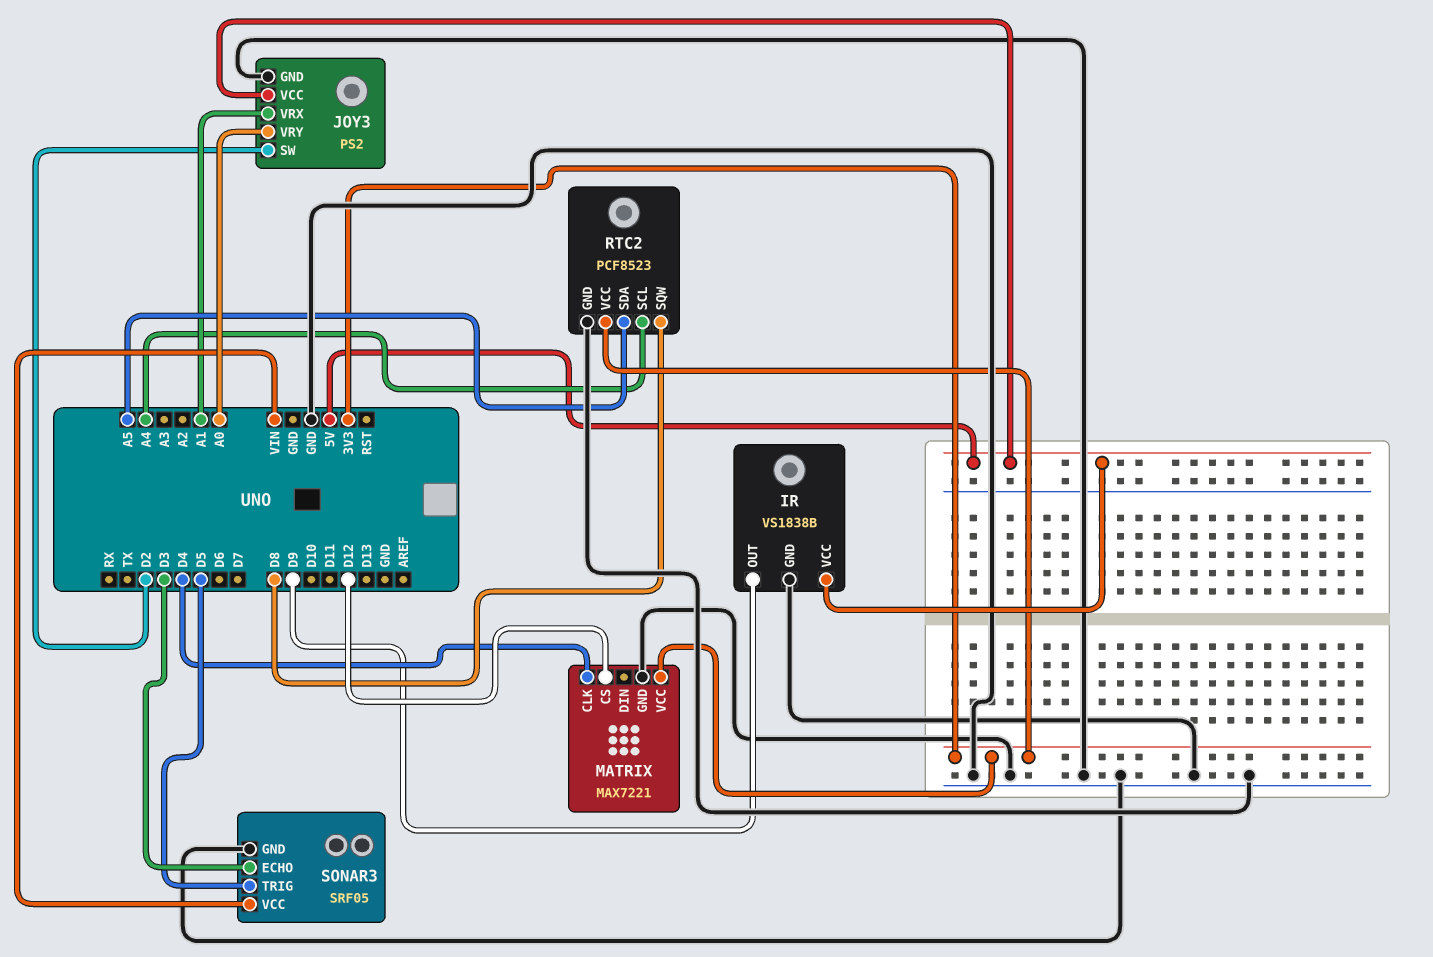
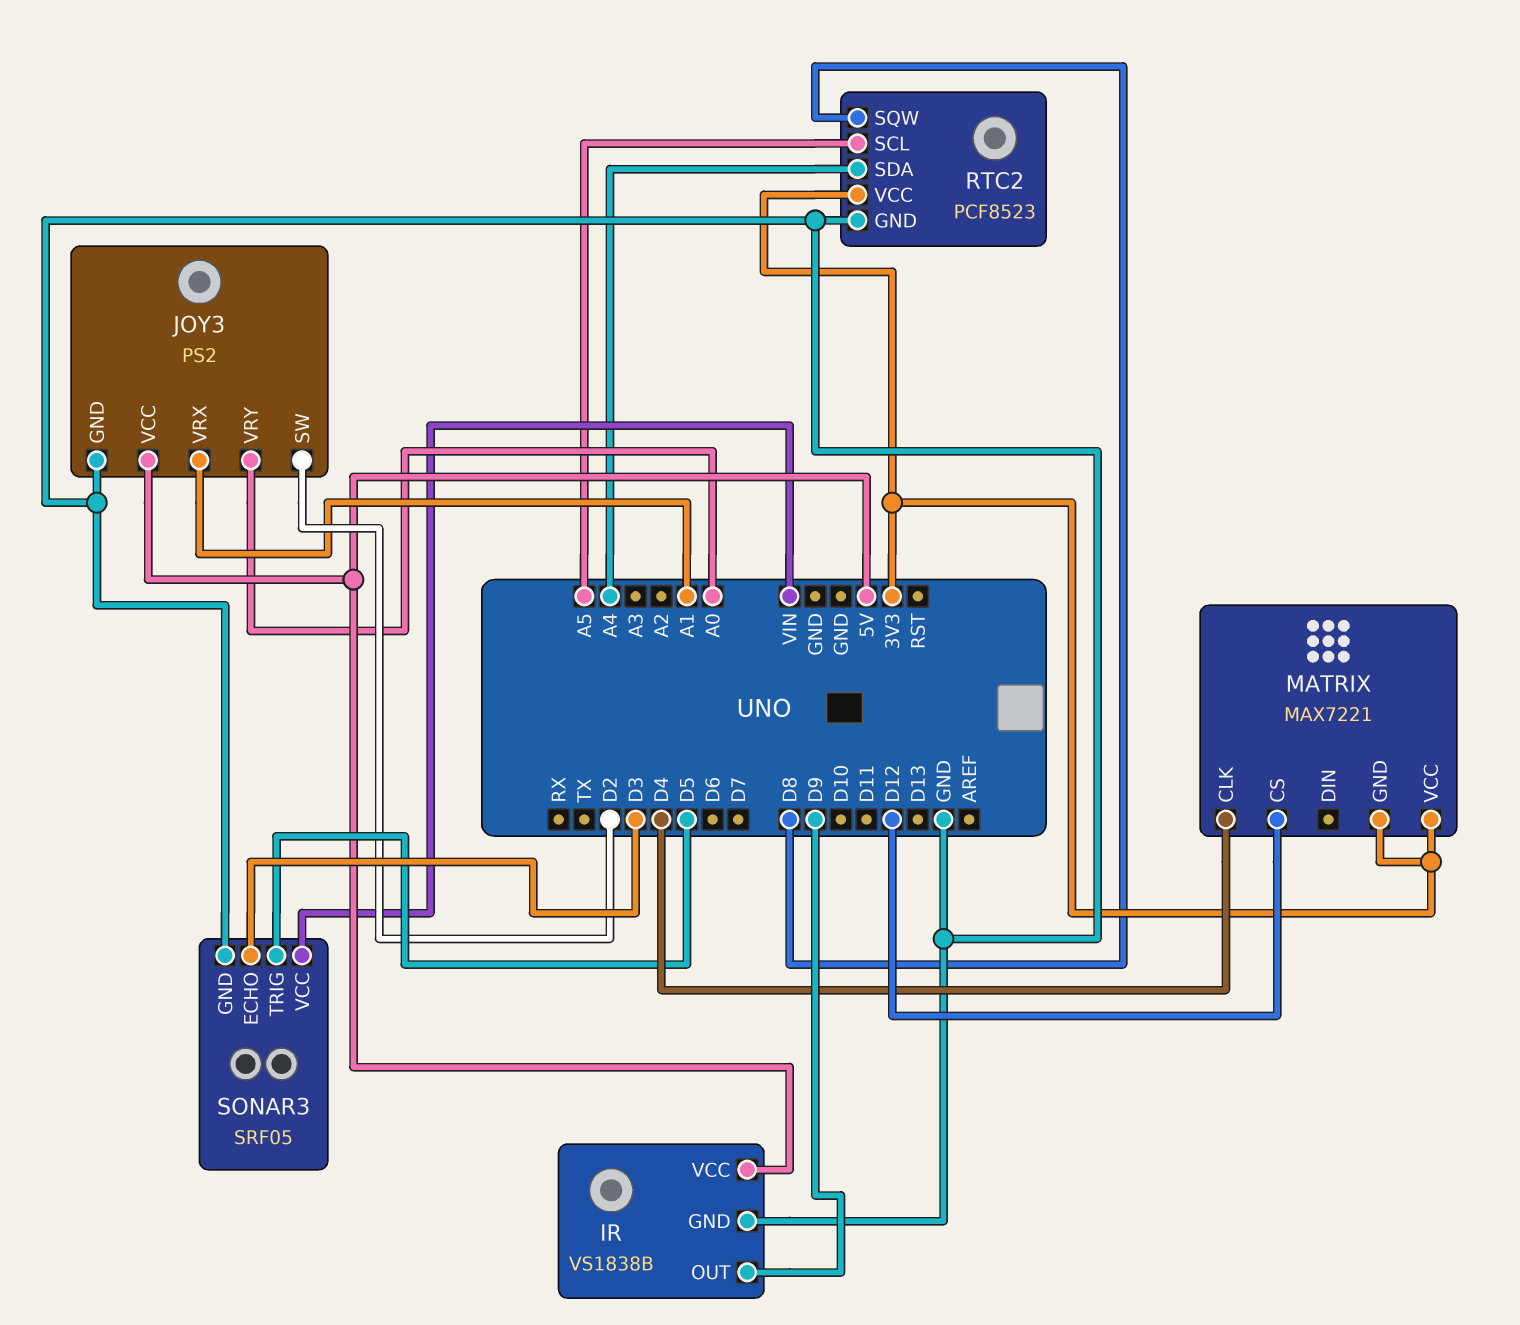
MATRIX pin GND: GND -> 3V3
RTC2 pin SCL: A4 -> A5
RTC2 pin SDA: A5 -> A4

